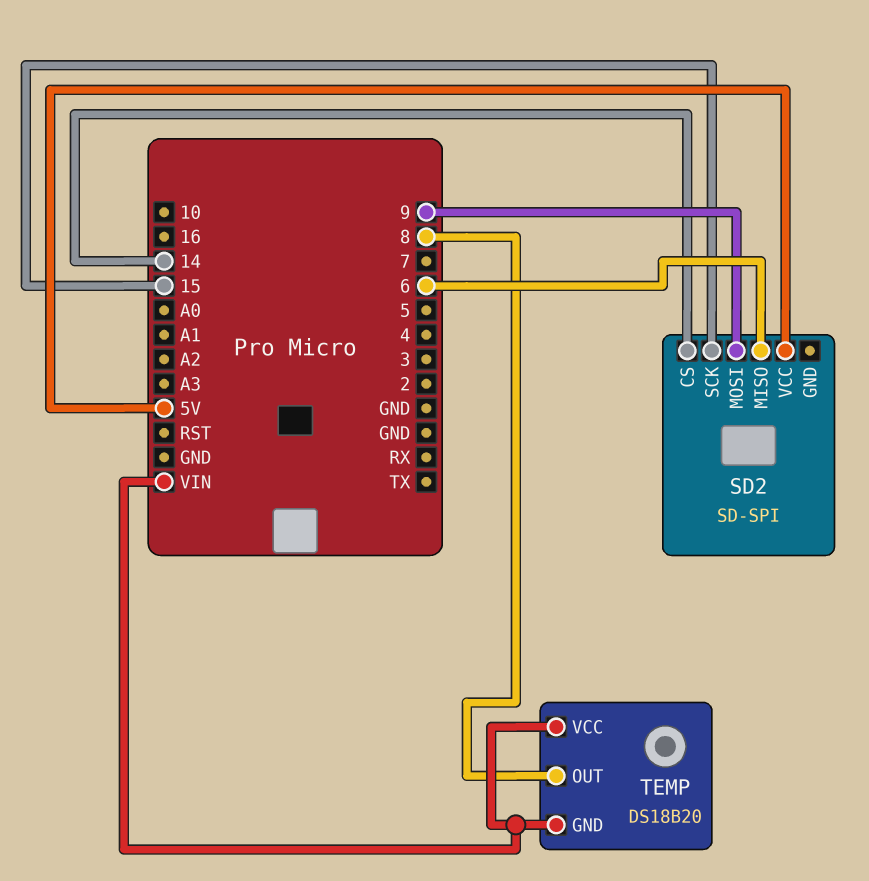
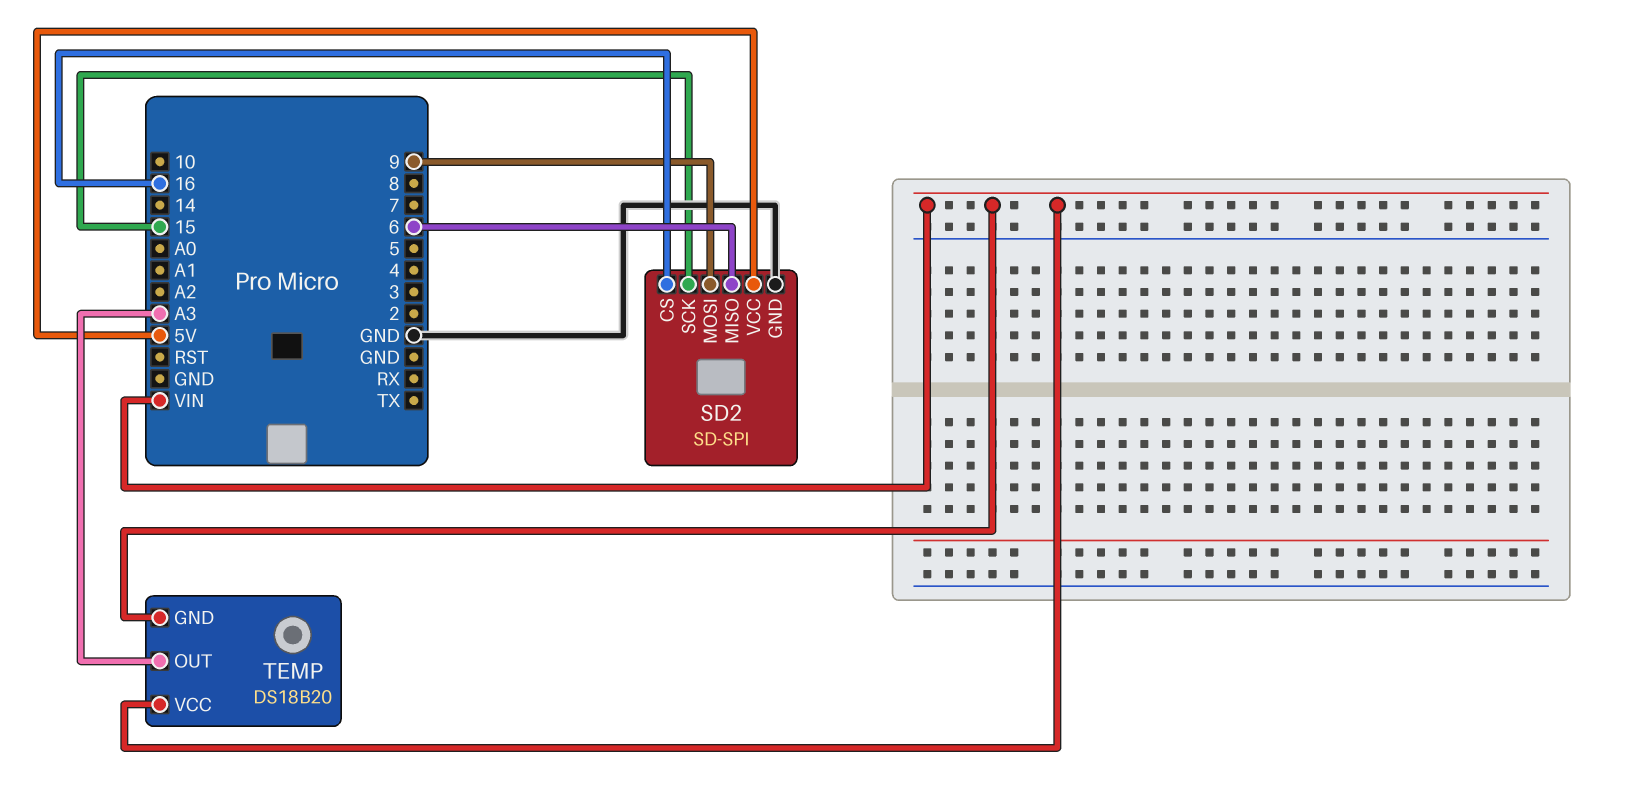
SD2 pin CS: 14 -> 16
SD2 pin GND: none -> GND
TEMP pin OUT: 8 -> A3

